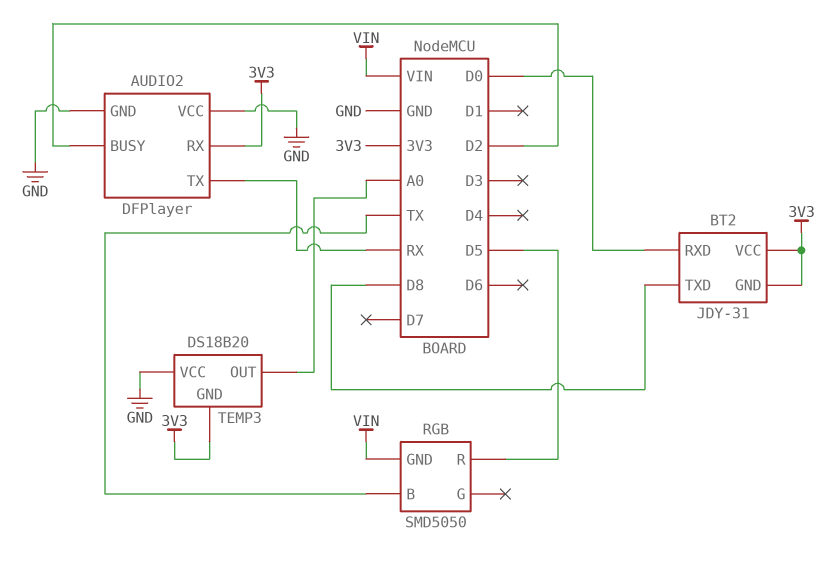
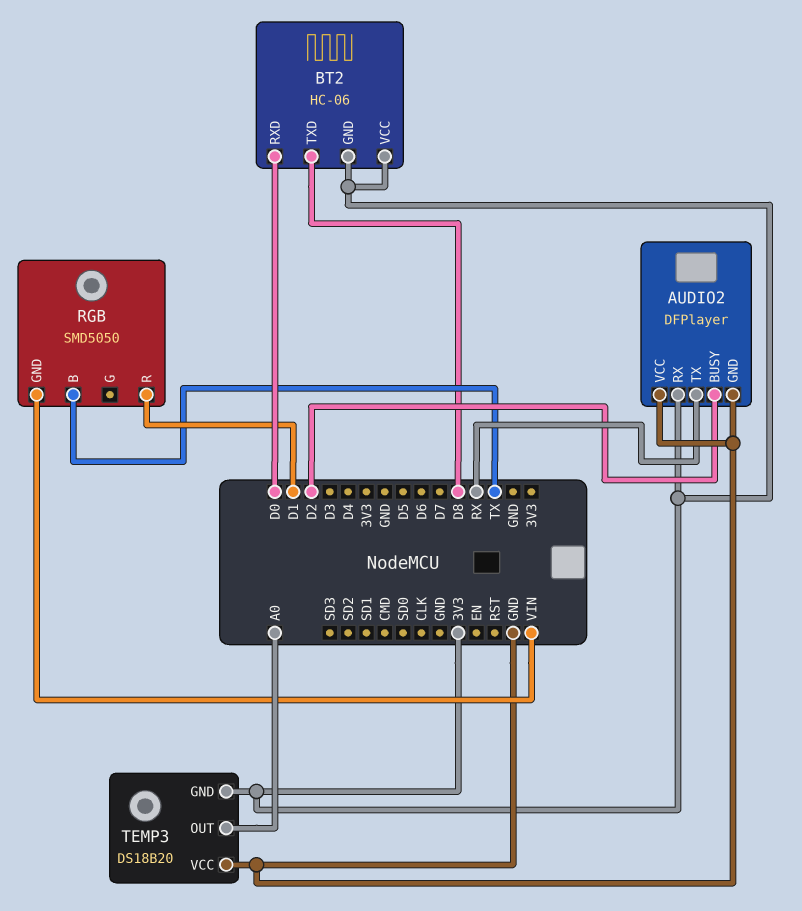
BT2: JDY-31 -> HC-06
RGB pin R: D5 -> D1

